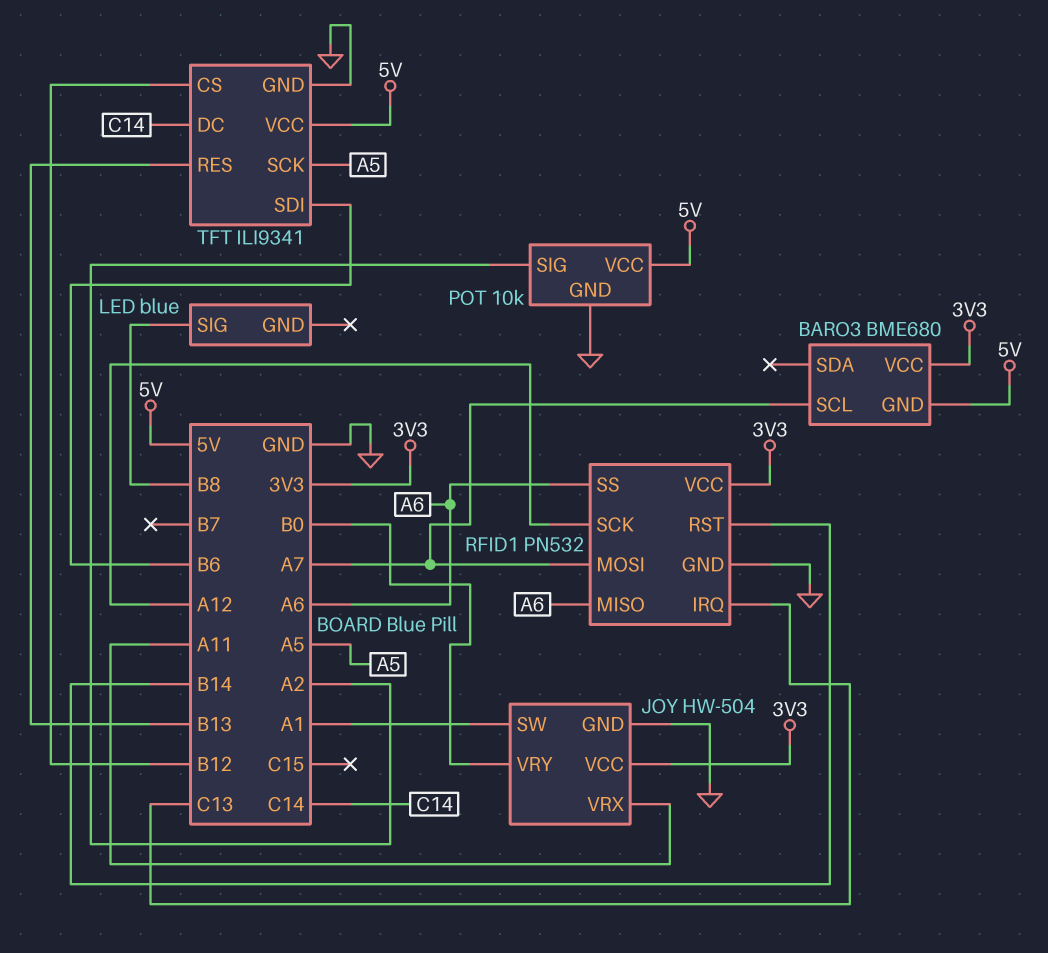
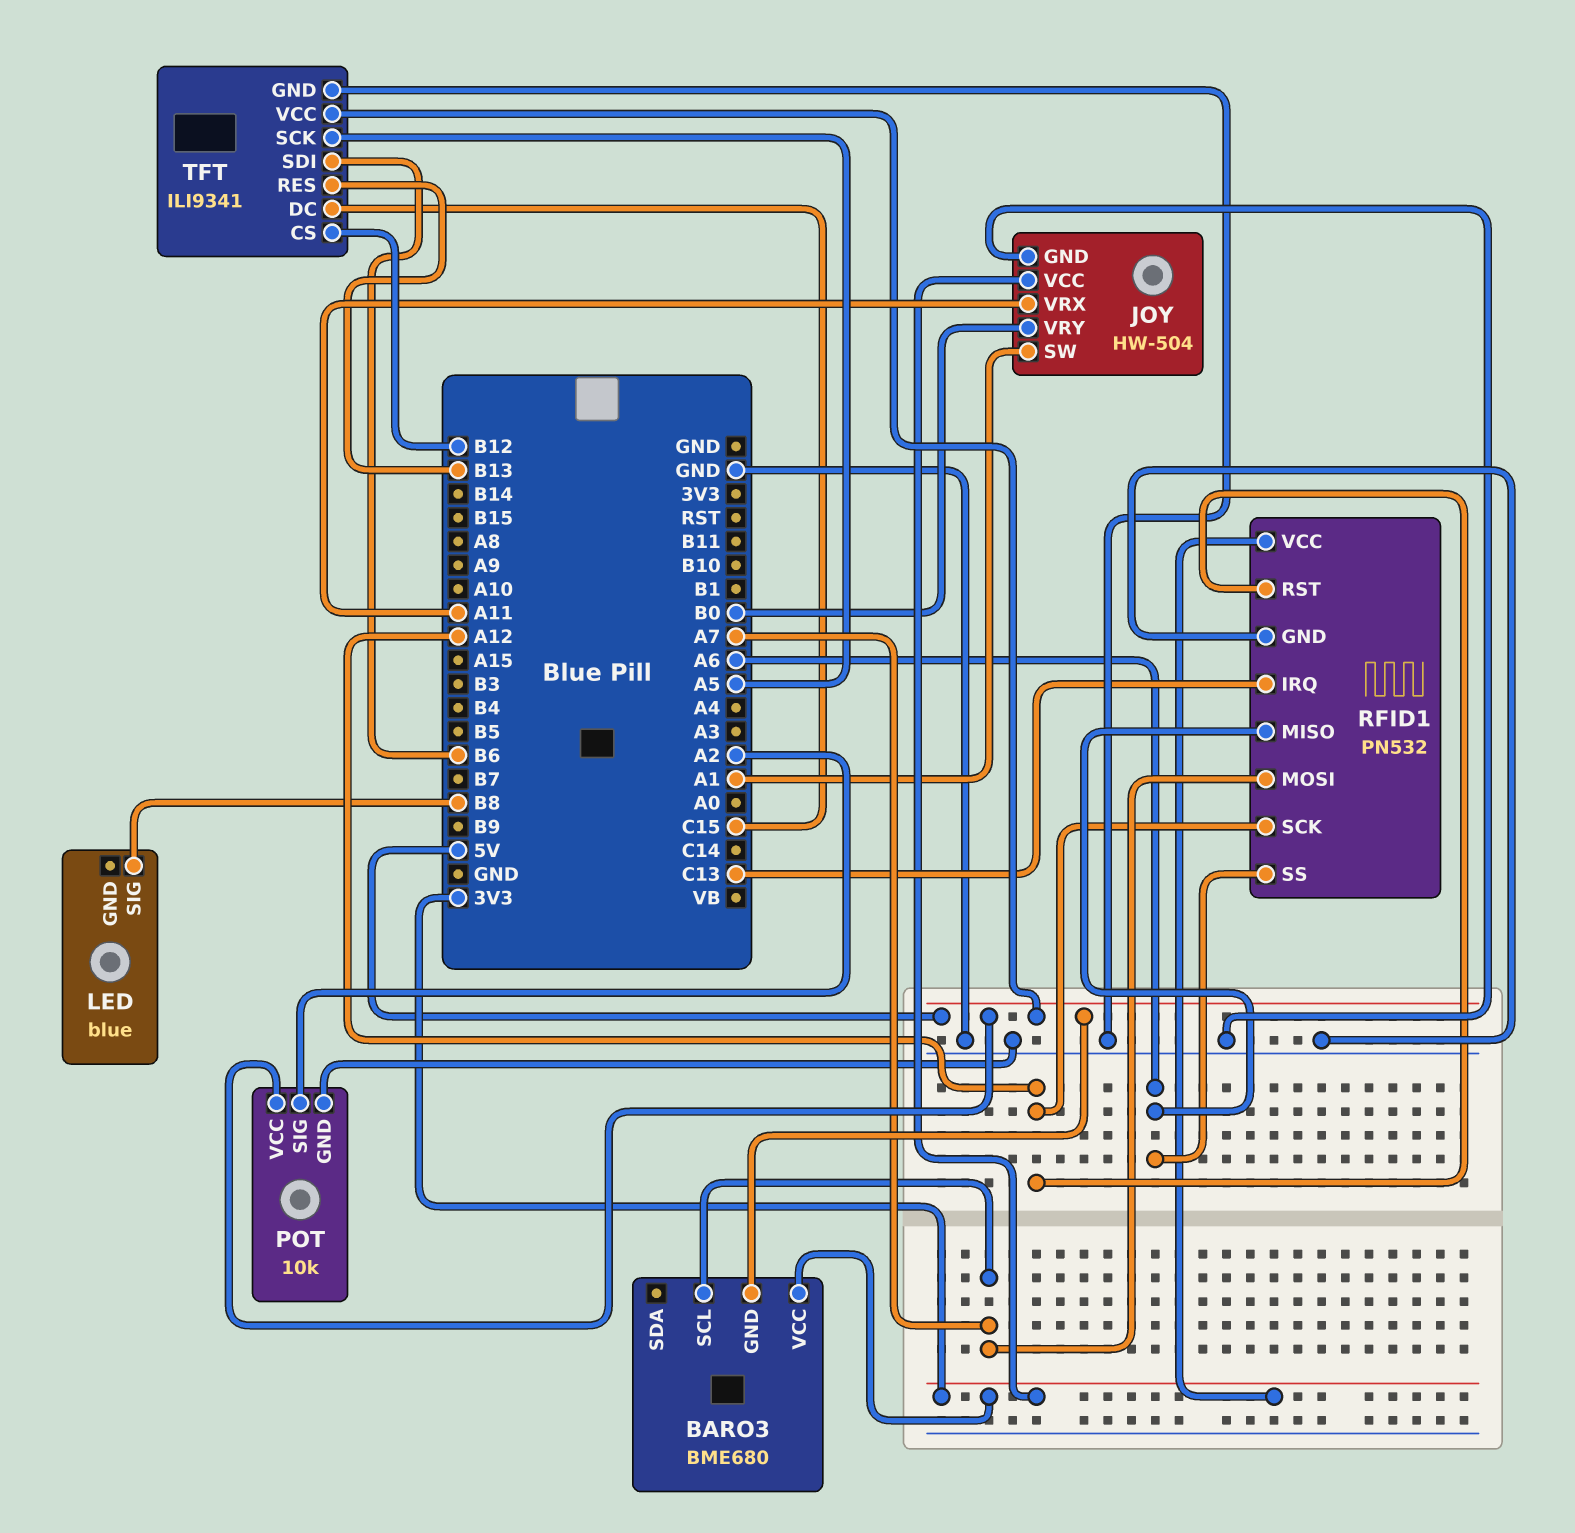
RFID1 pin RST: B14 -> A12
TFT pin DC: C14 -> C15

